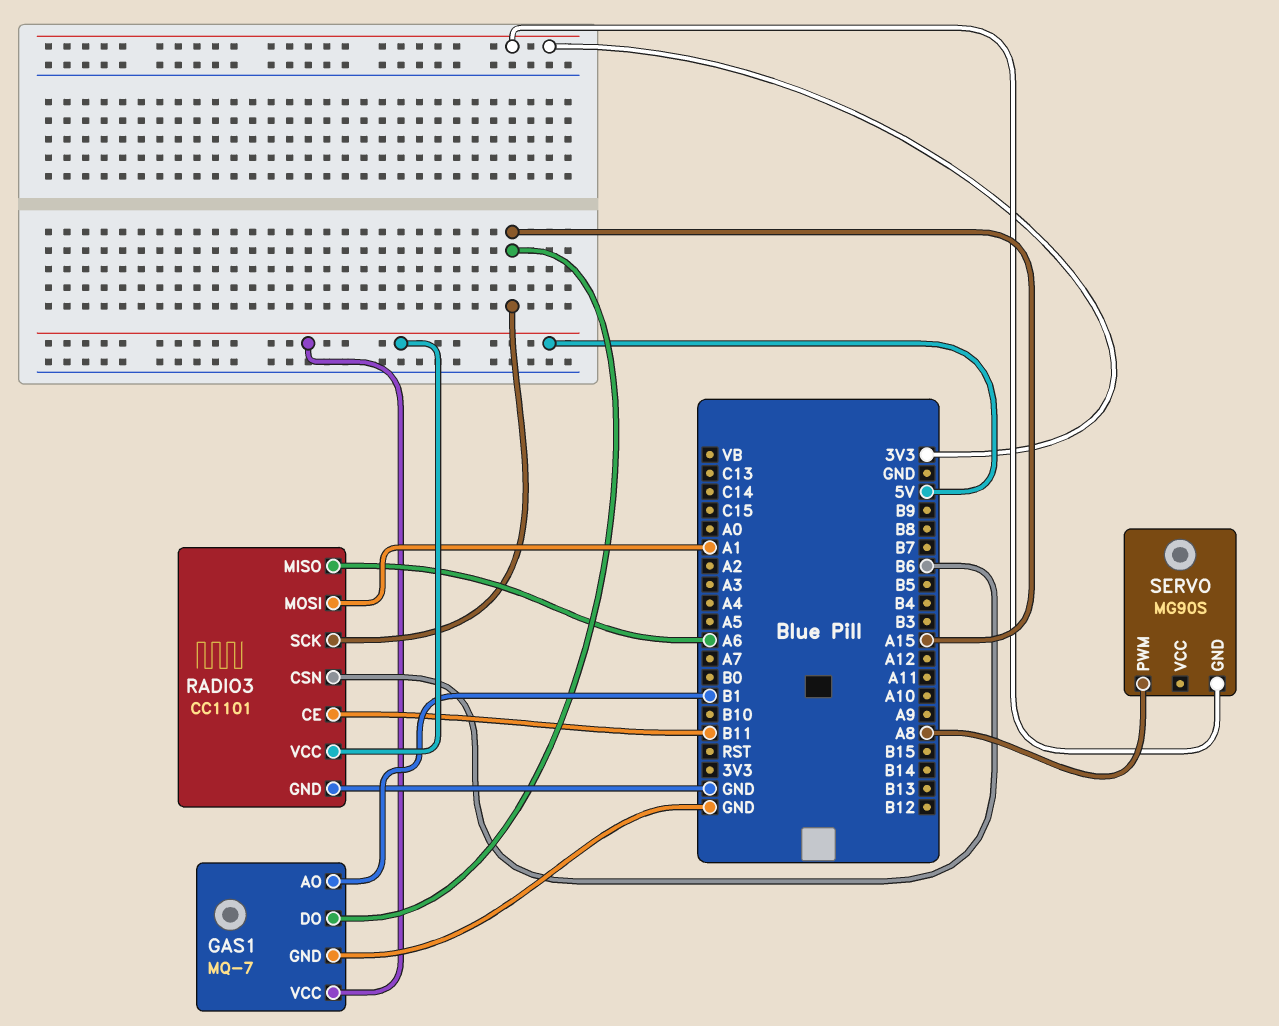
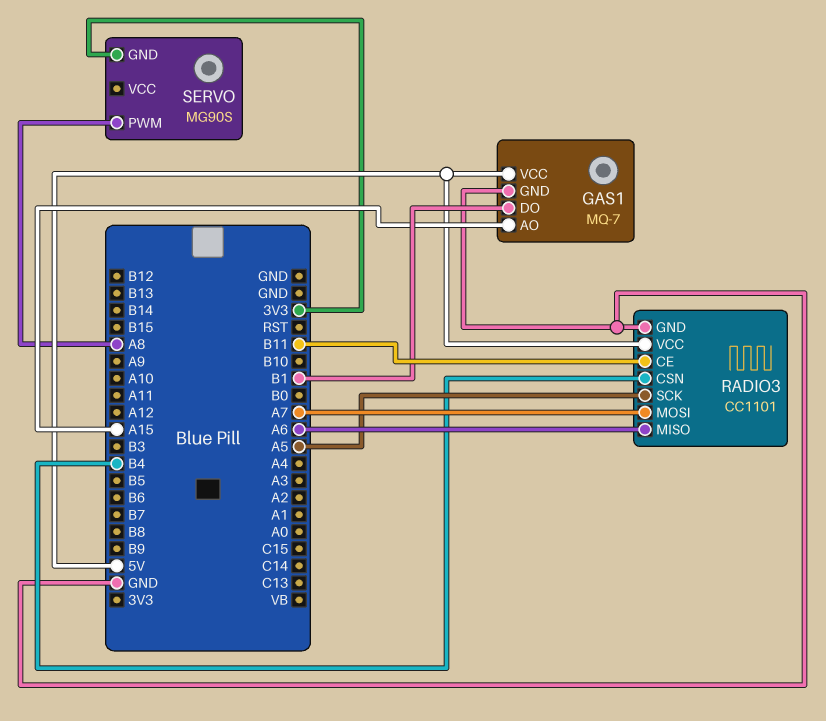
GAS1 pin AO: B1 -> A15
GAS1 pin DO: A15 -> B1
RADIO3 pin CSN: B6 -> B4
RADIO3 pin MOSI: A1 -> A7
RADIO3 pin SCK: A15 -> A5

